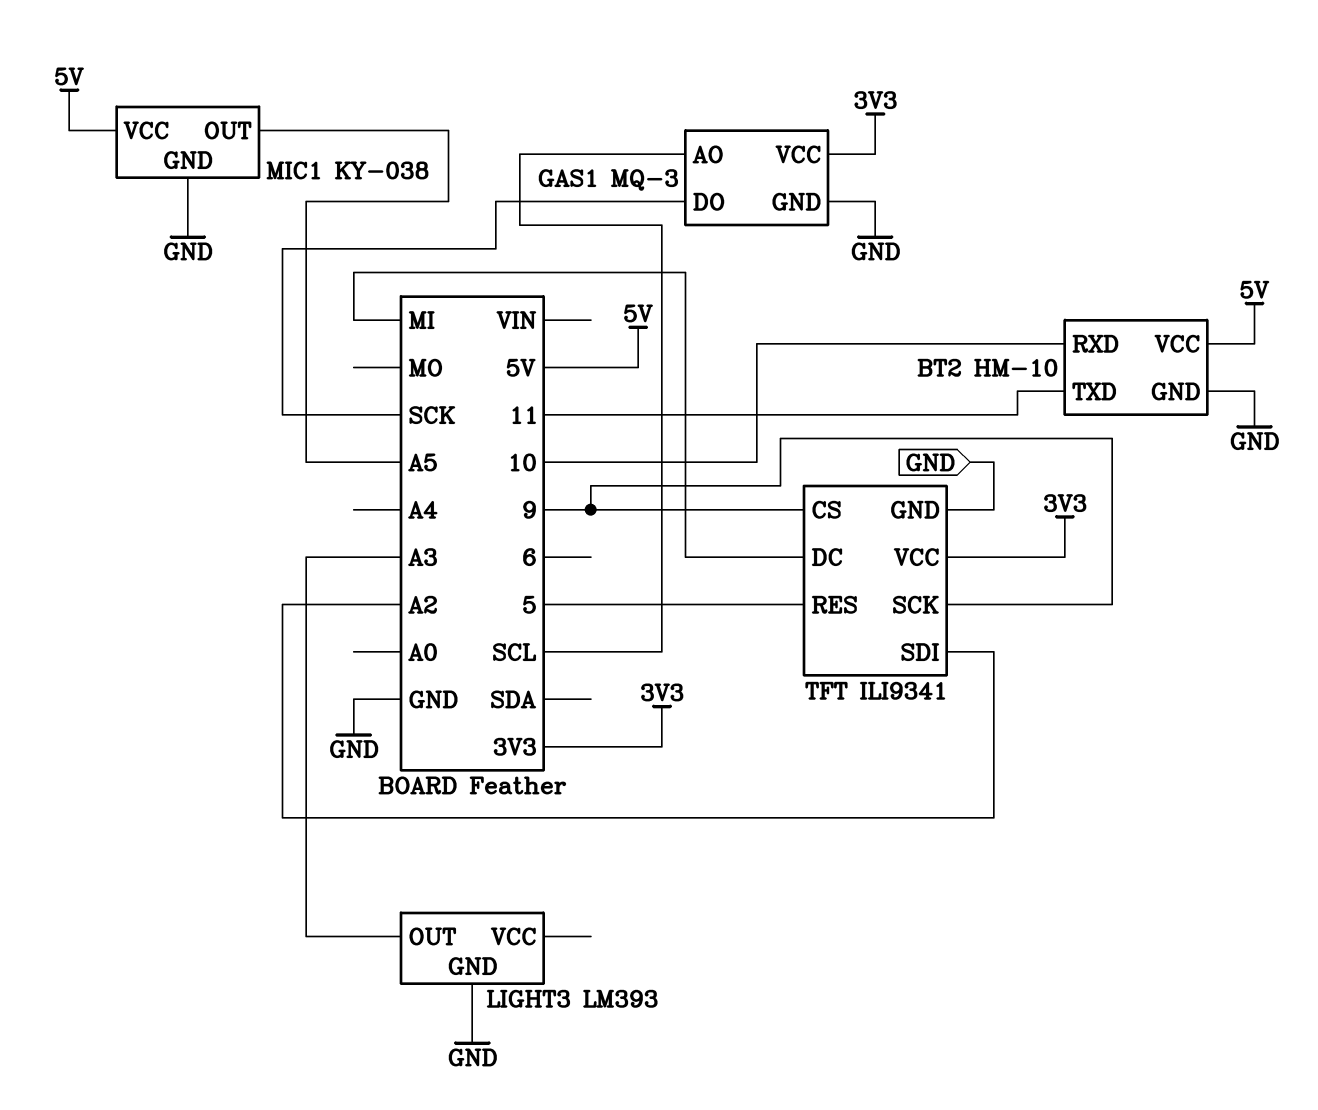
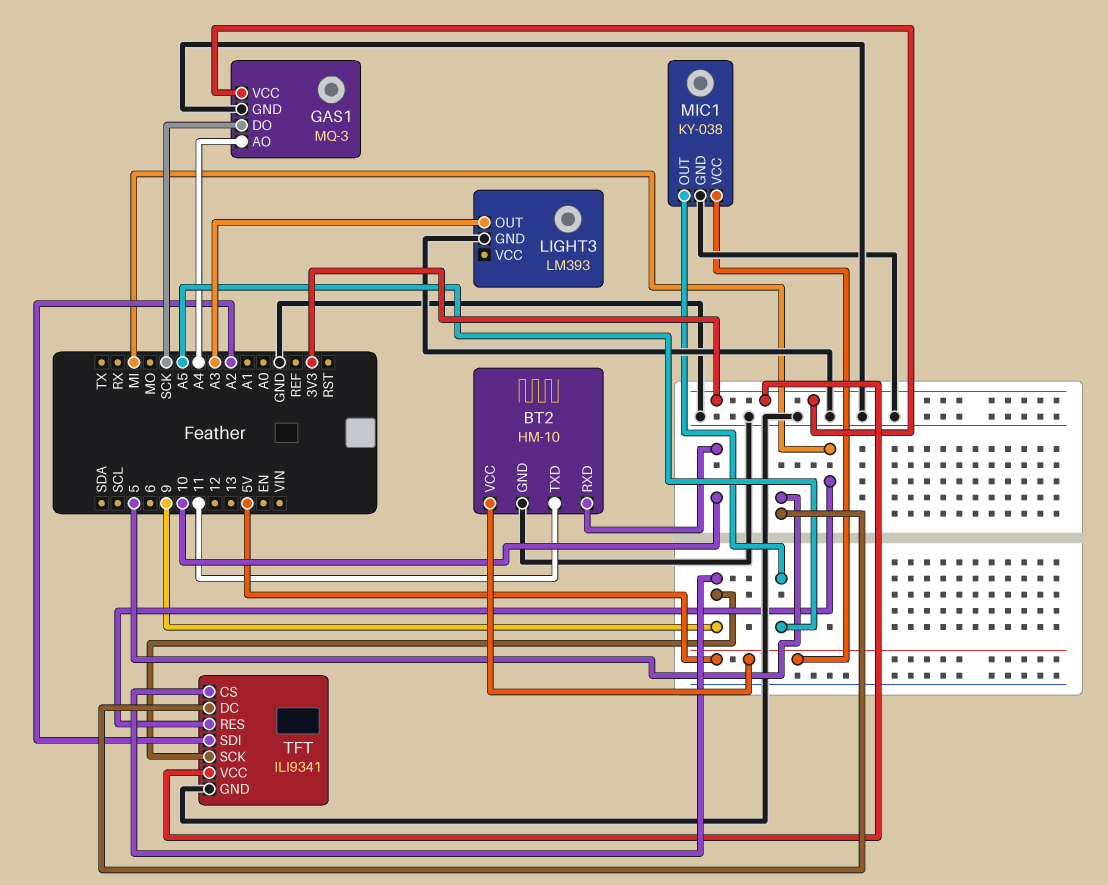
GAS1 pin AO: SCL -> A4
TFT pin DC: MI -> 5
TFT pin RES: 5 -> MI

